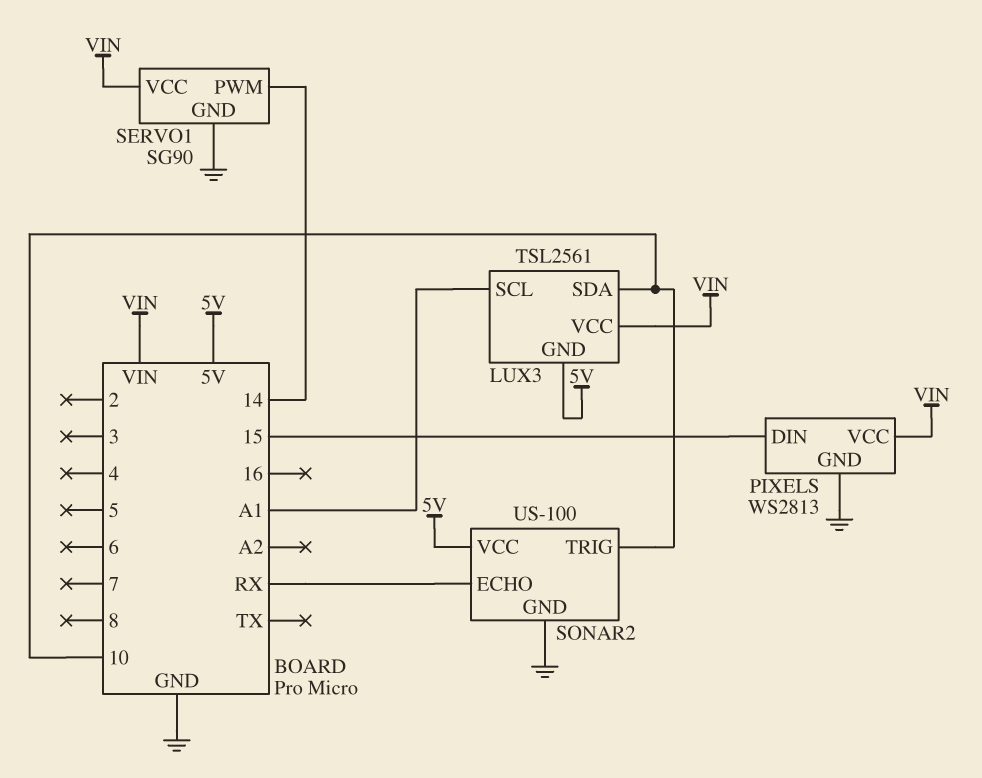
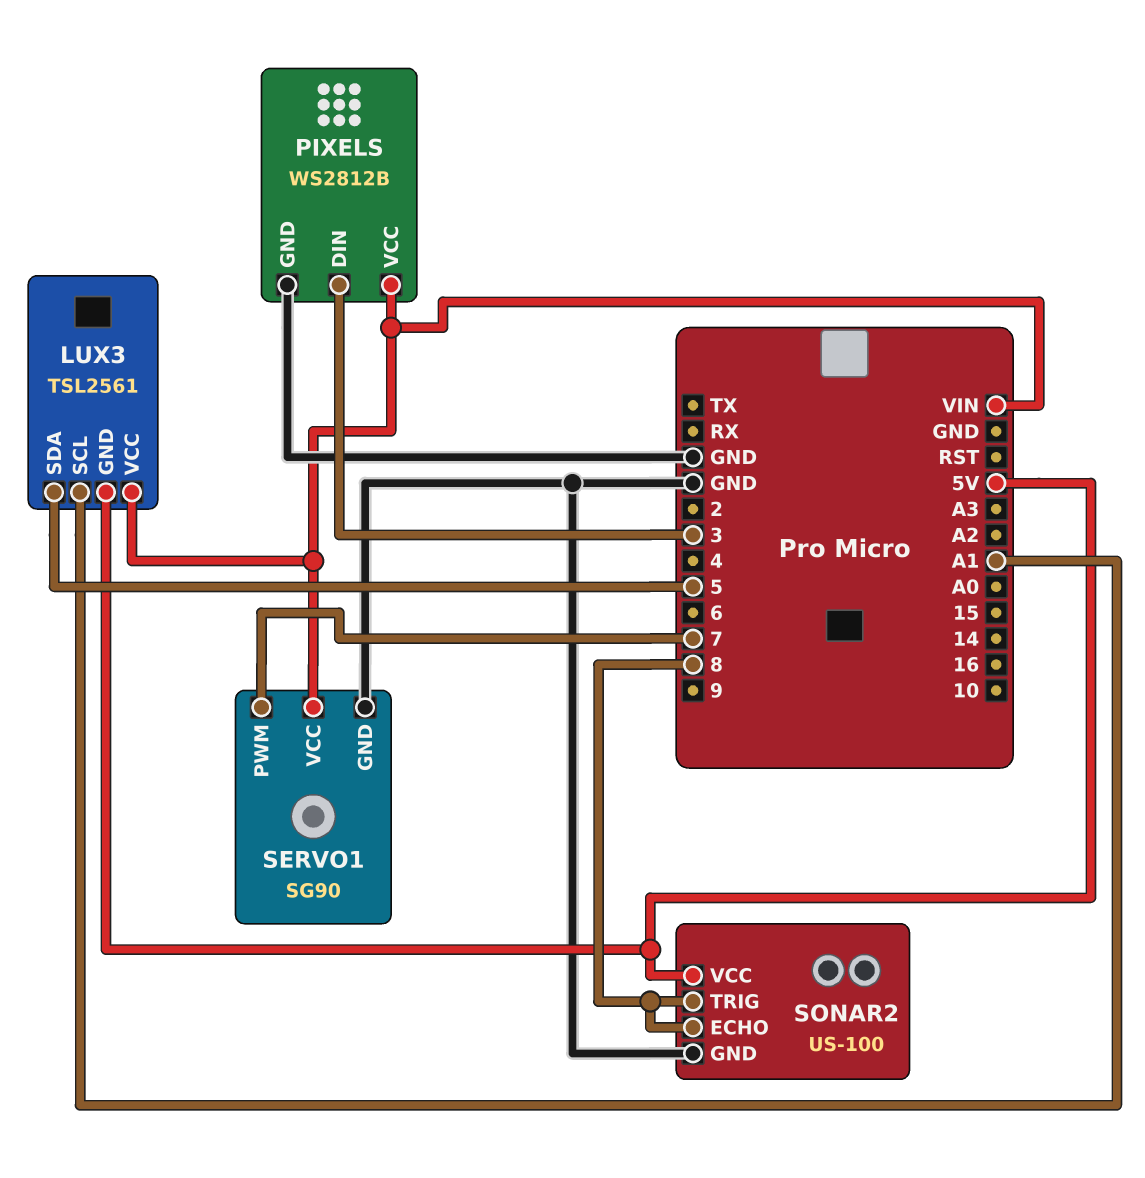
LUX3 pin SDA: 10 -> 5
PIXELS: WS2813 -> WS2812B
PIXELS pin DIN: 15 -> 3
SERVO1 pin PWM: 14 -> 7
SONAR2 pin ECHO: RX -> 8
SONAR2 pin TRIG: 10 -> 8

